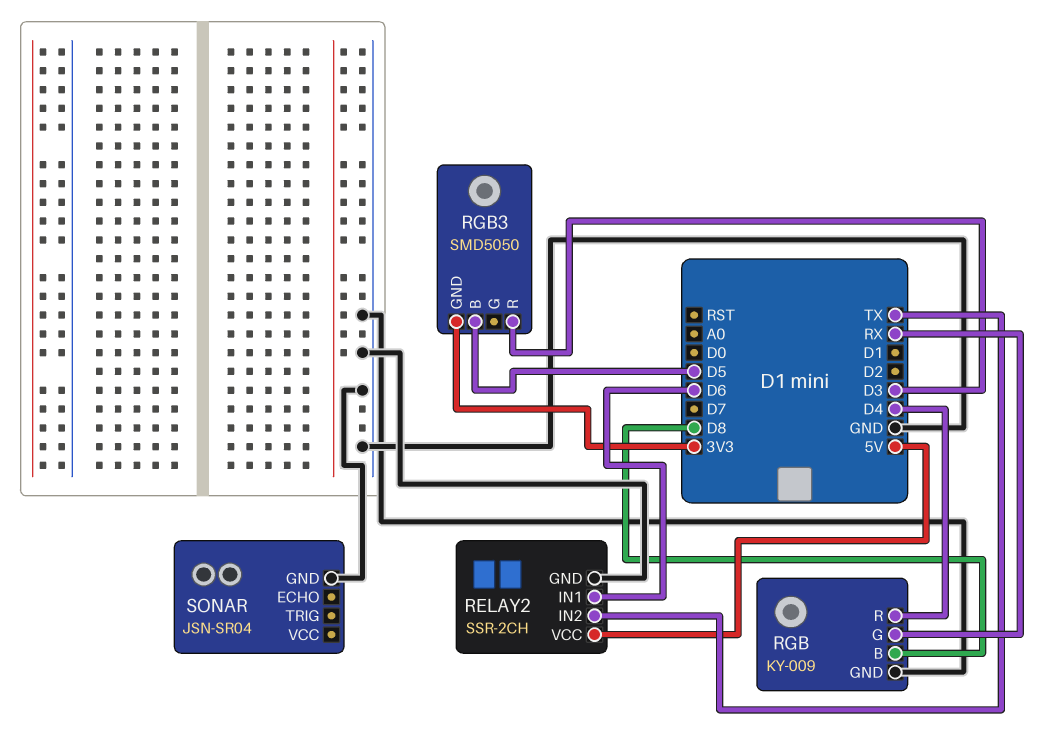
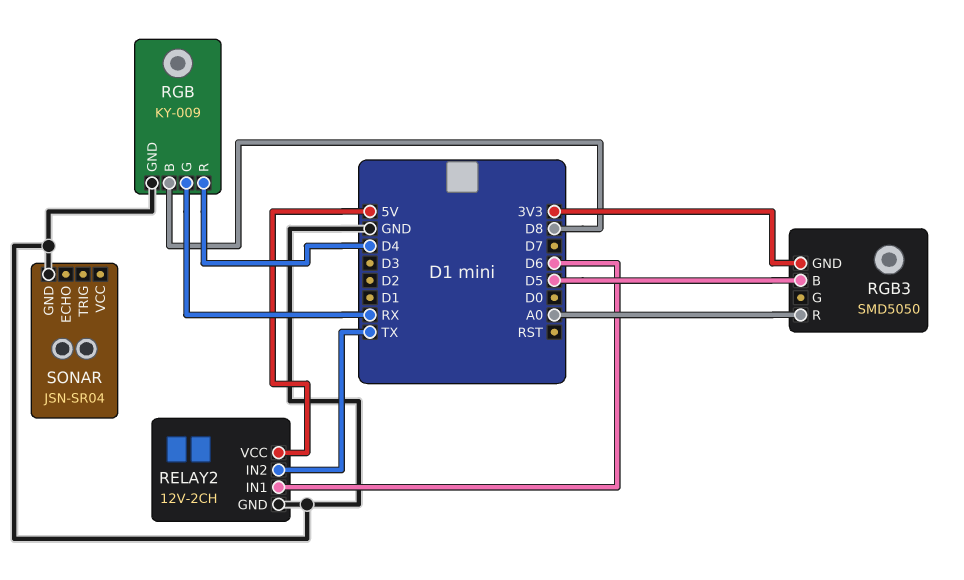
RELAY2: SSR-2CH -> 12V-2CH
RGB3 pin R: D3 -> A0

